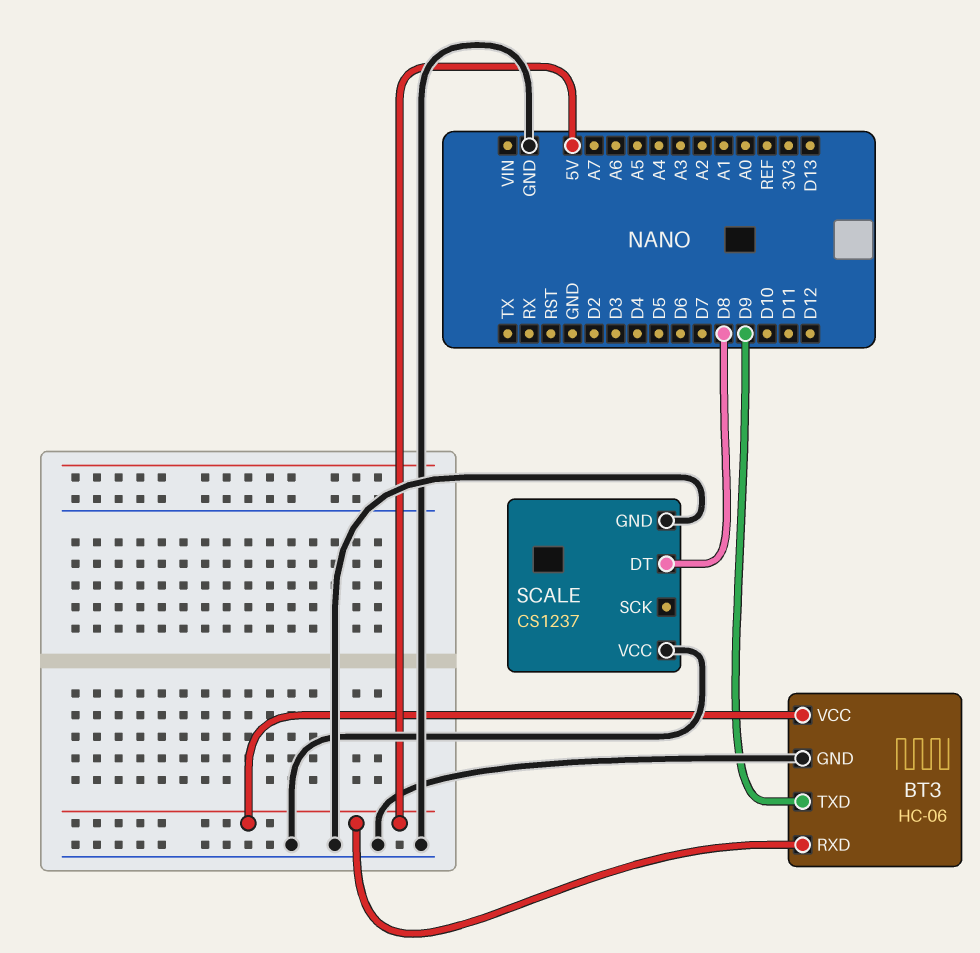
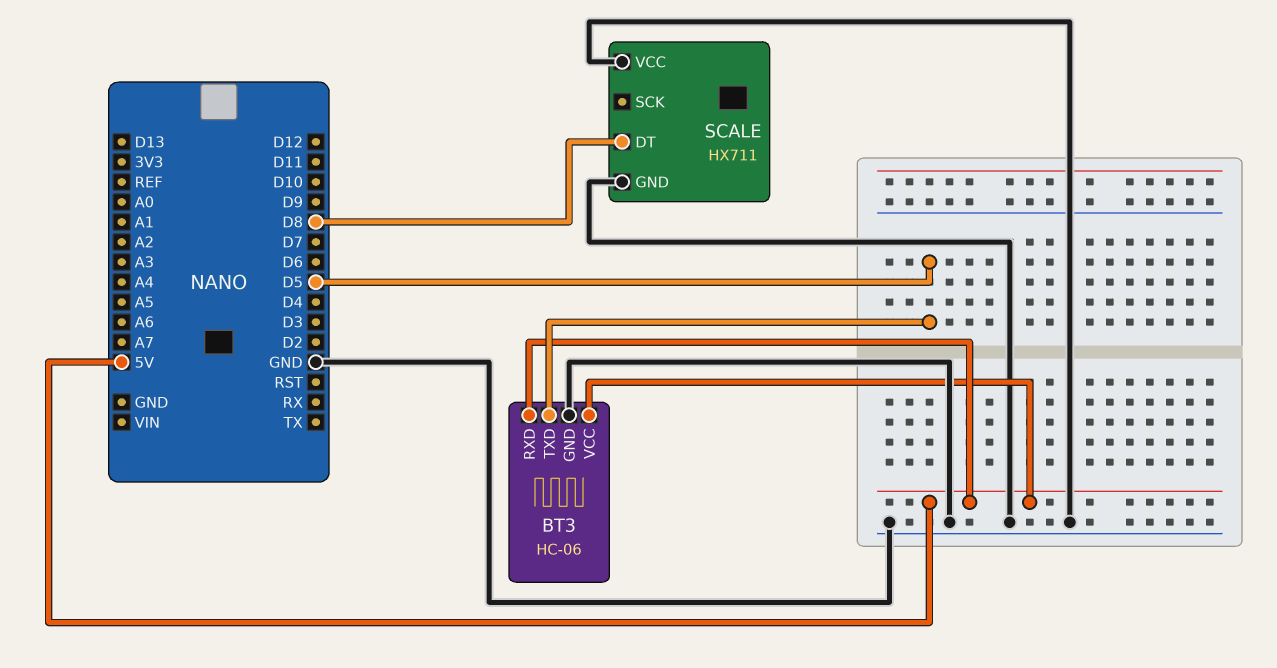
BT3 pin TXD: D9 -> D5
SCALE: CS1237 -> HX711

